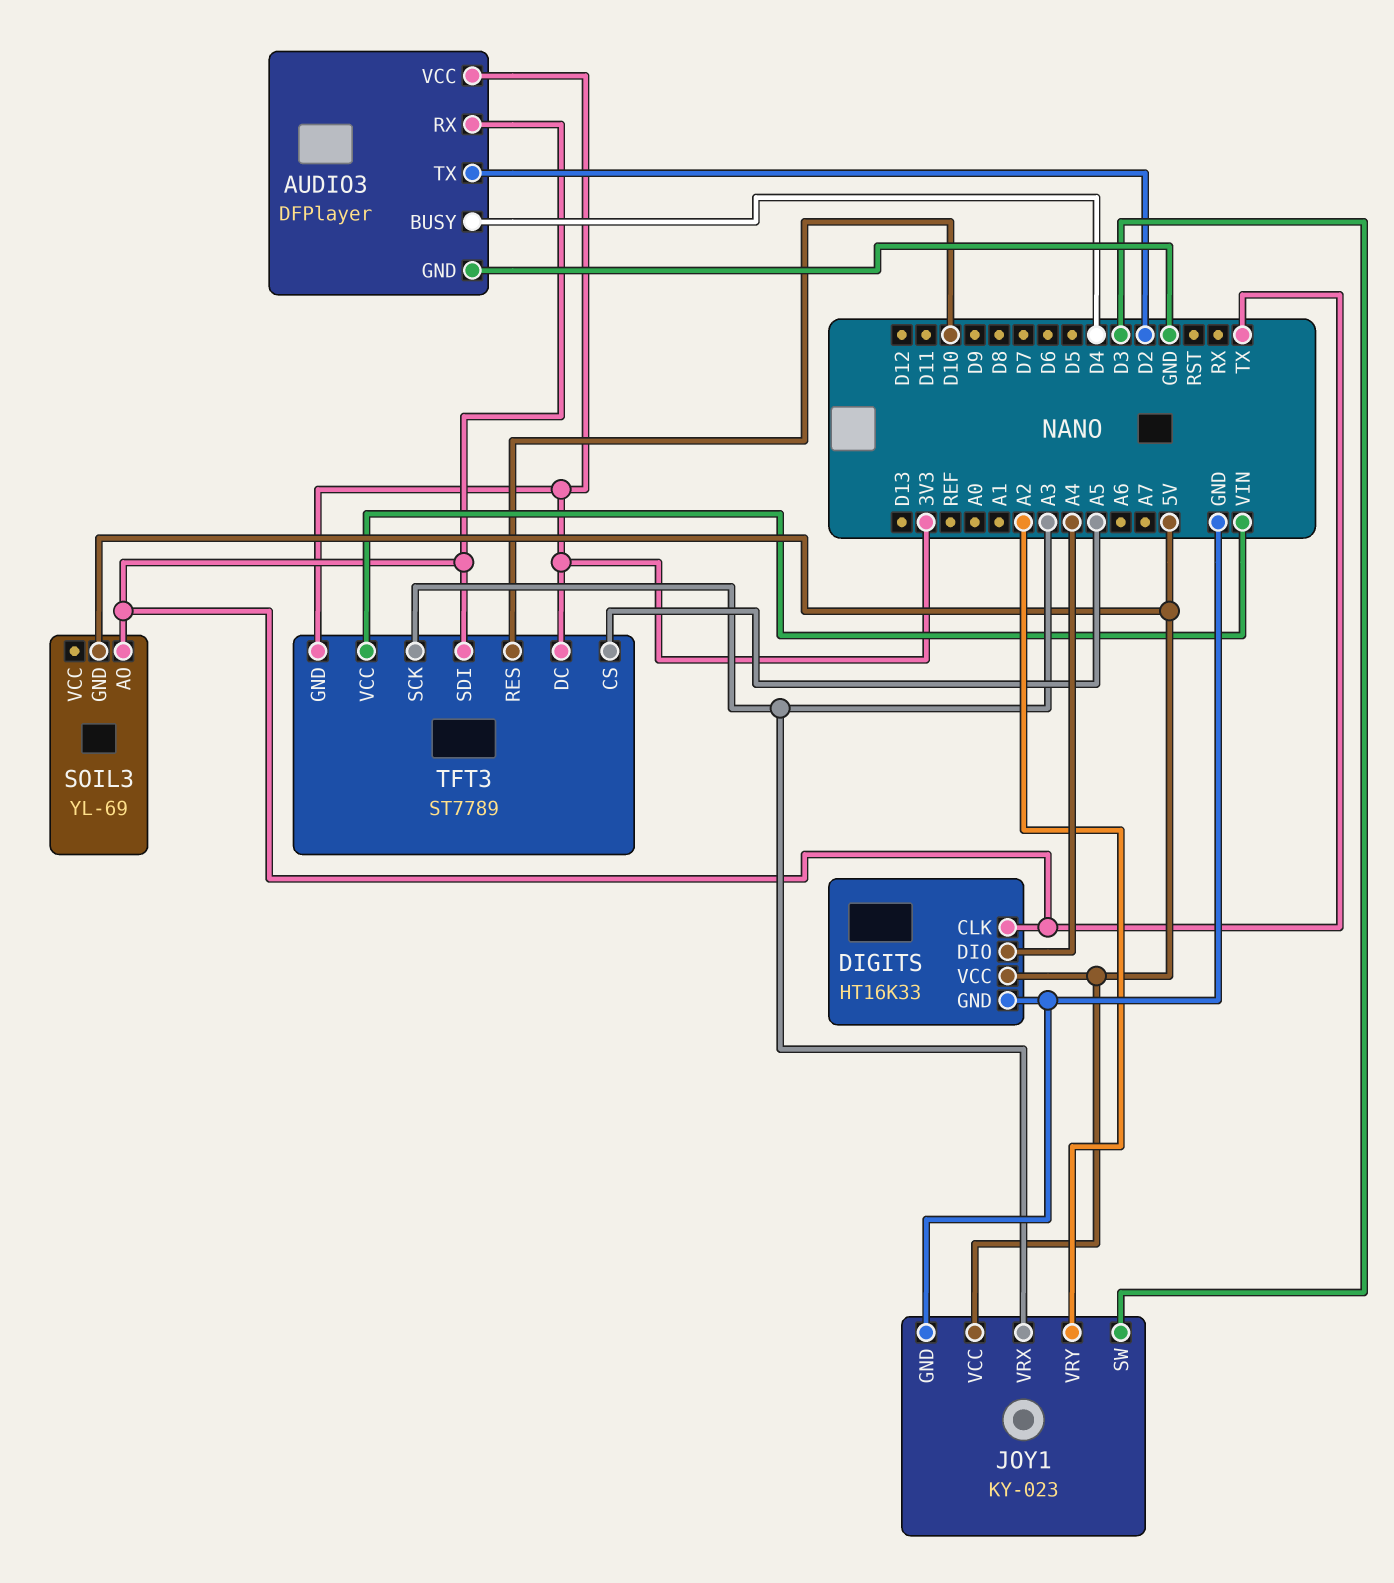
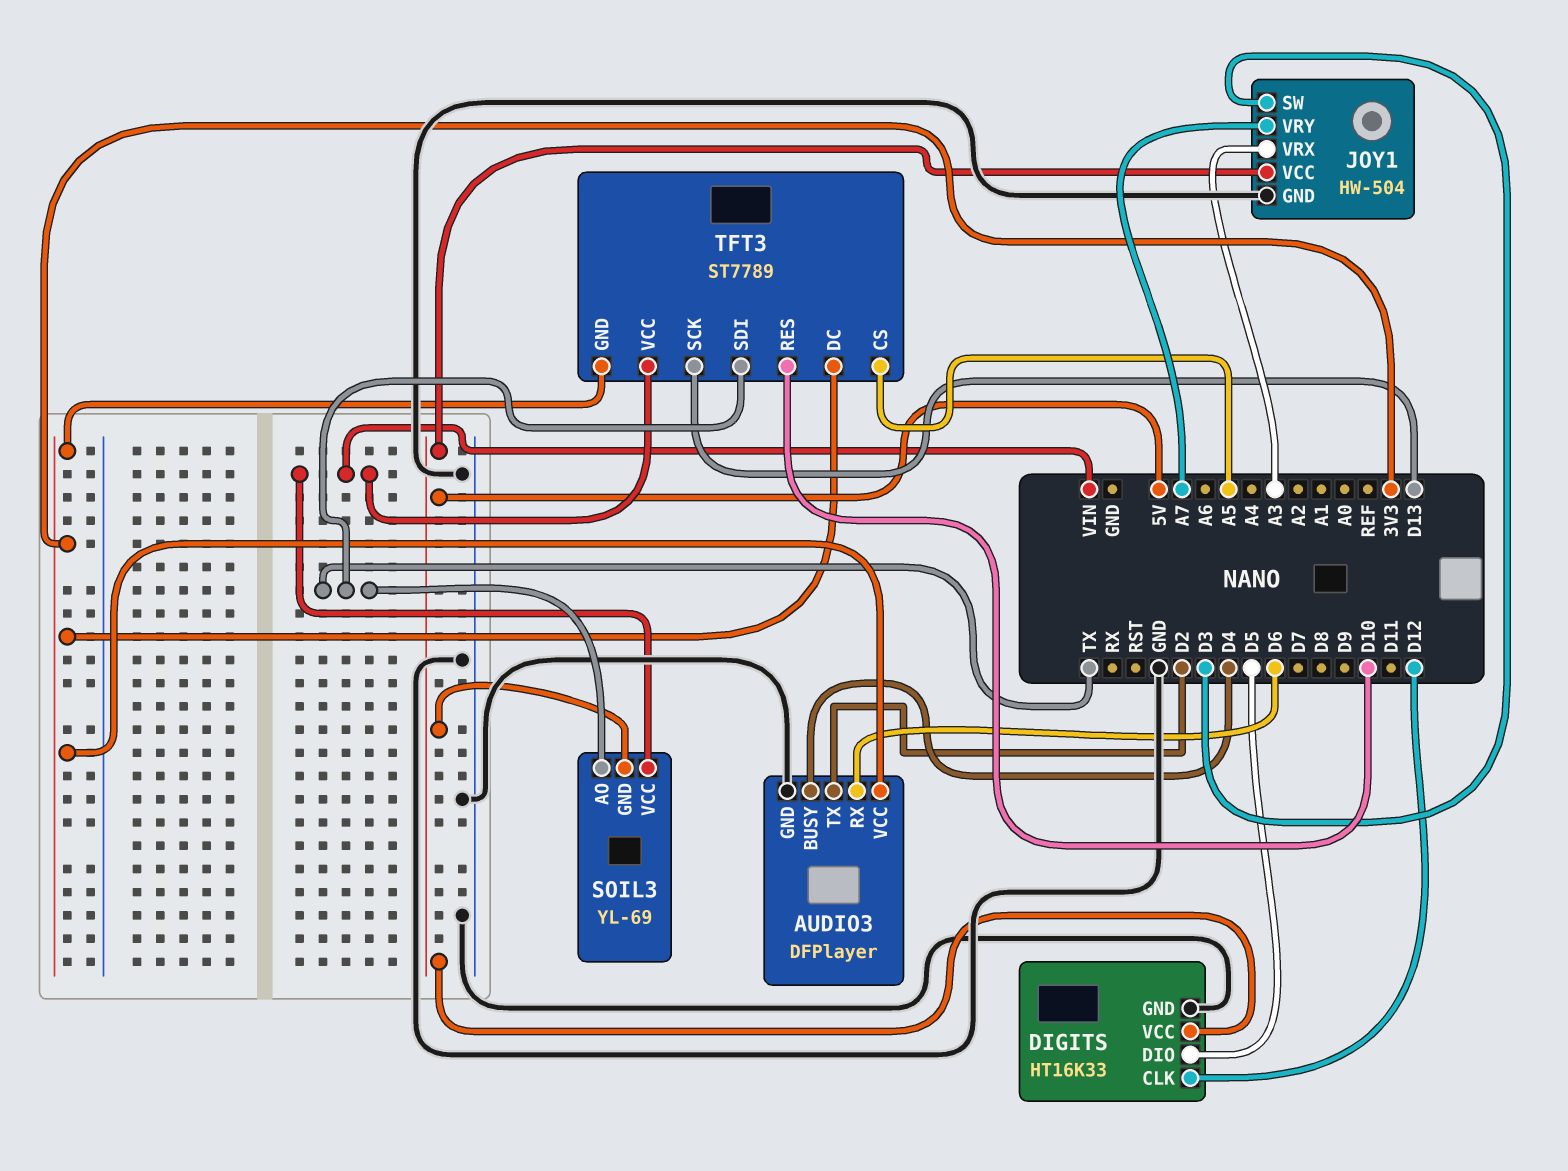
AUDIO3 pin RX: TX -> D6
DIGITS pin CLK: TX -> D12
DIGITS pin DIO: A4 -> D5
JOY1: KY-023 -> HW-504
JOY1 pin VRY: A2 -> A7
SOIL3 pin VCC: none -> VIN
TFT3 pin SCK: A3 -> D13

